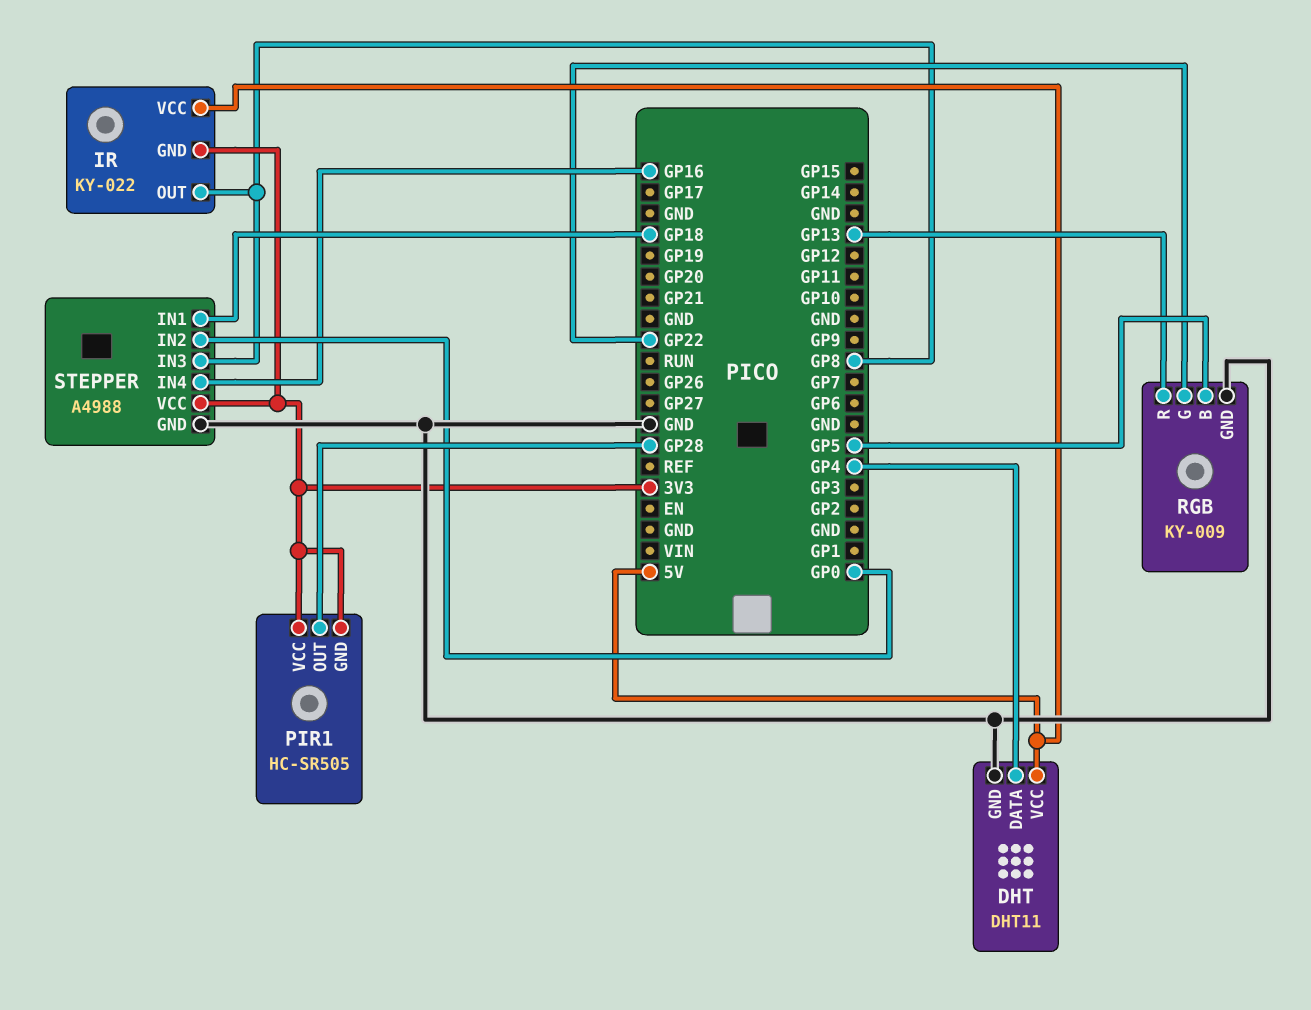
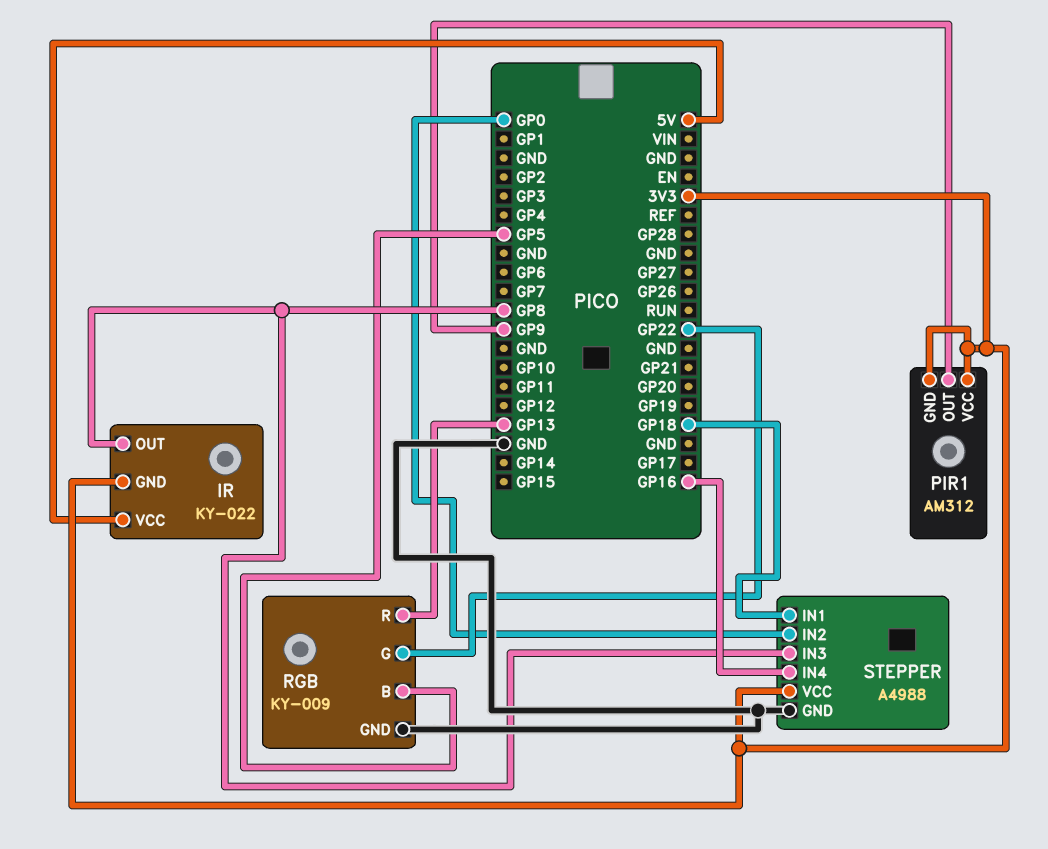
DHT: DHT11 -> none
DHT pin DATA: GP4 -> none
DHT pin GND: GND -> none
DHT pin VCC: 5V -> none
PIR1: HC-SR505 -> AM312
PIR1 pin OUT: GP28 -> GP9

